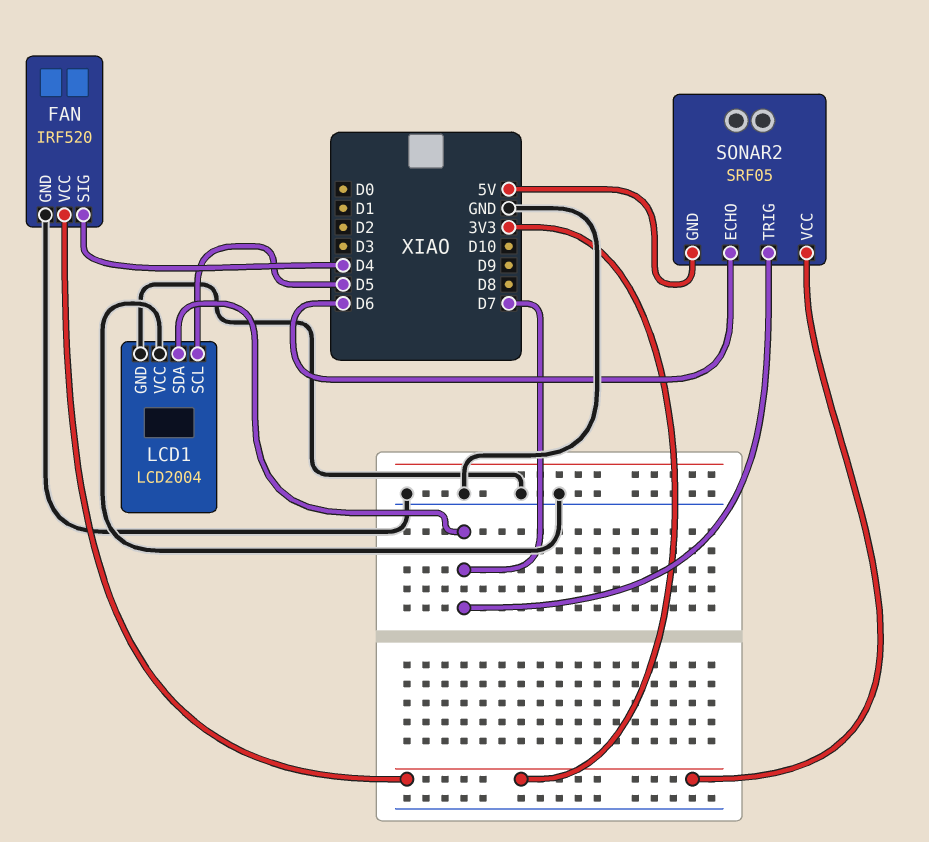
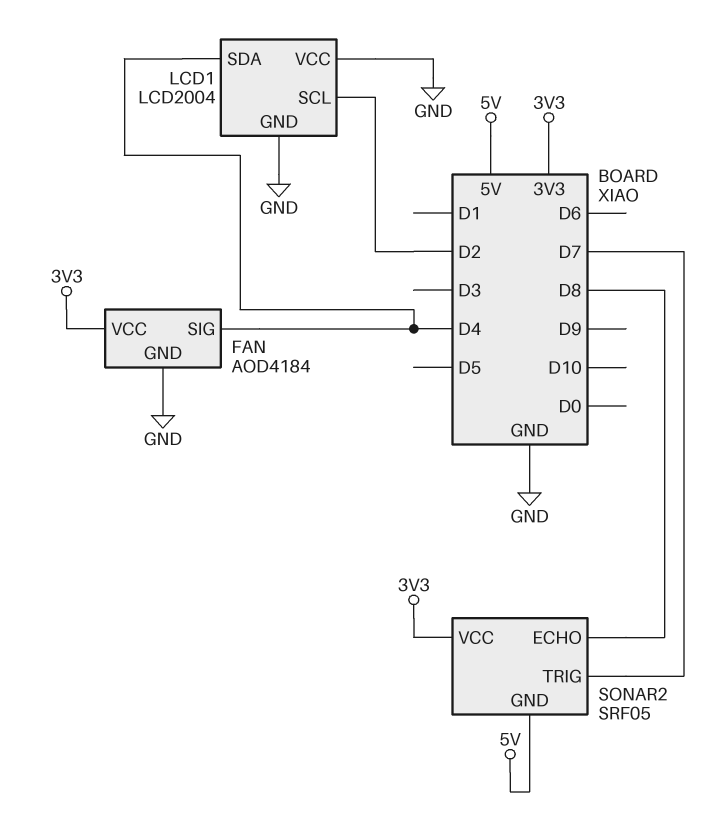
FAN: IRF520 -> AOD4184
LCD1 pin SCL: D5 -> D2
LCD1 pin SDA: D7 -> D4
SONAR2 pin ECHO: D6 -> D8

